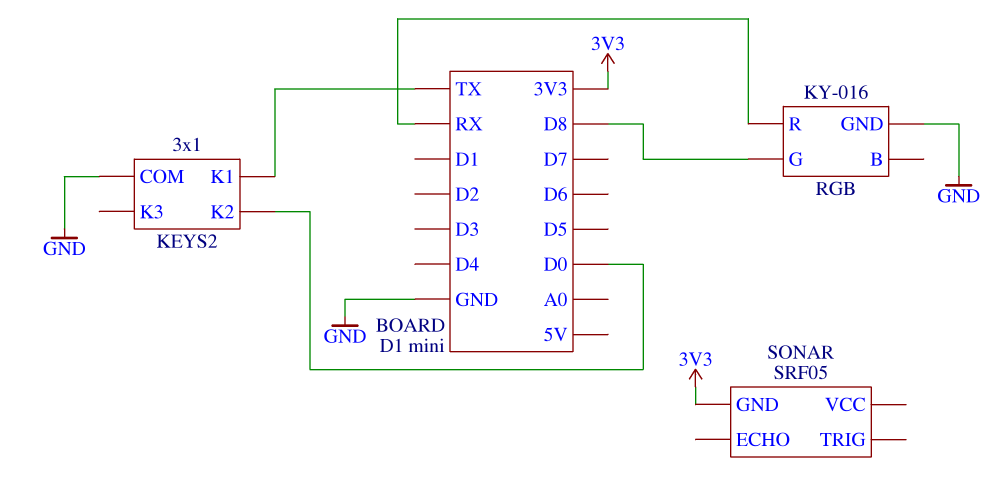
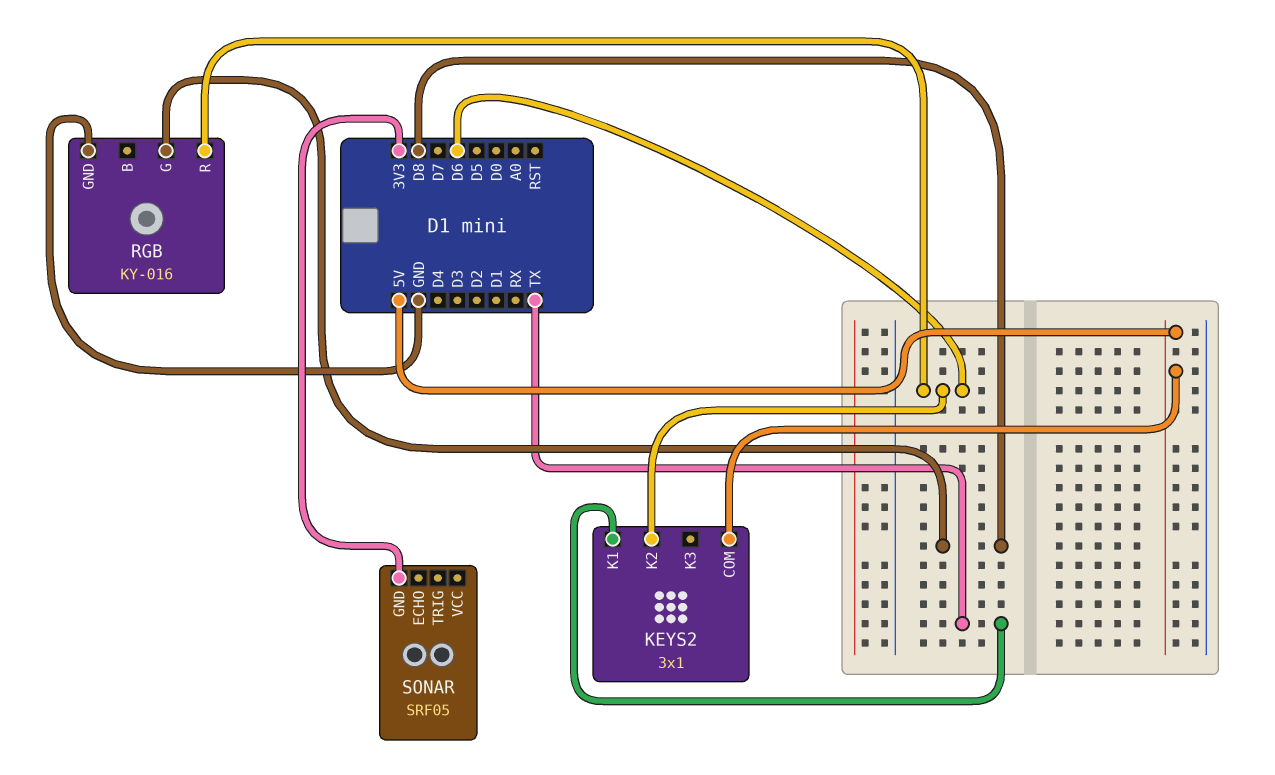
KEYS2 pin COM: GND -> 5V
KEYS2 pin K2: D0 -> D6
RGB pin R: RX -> D6

